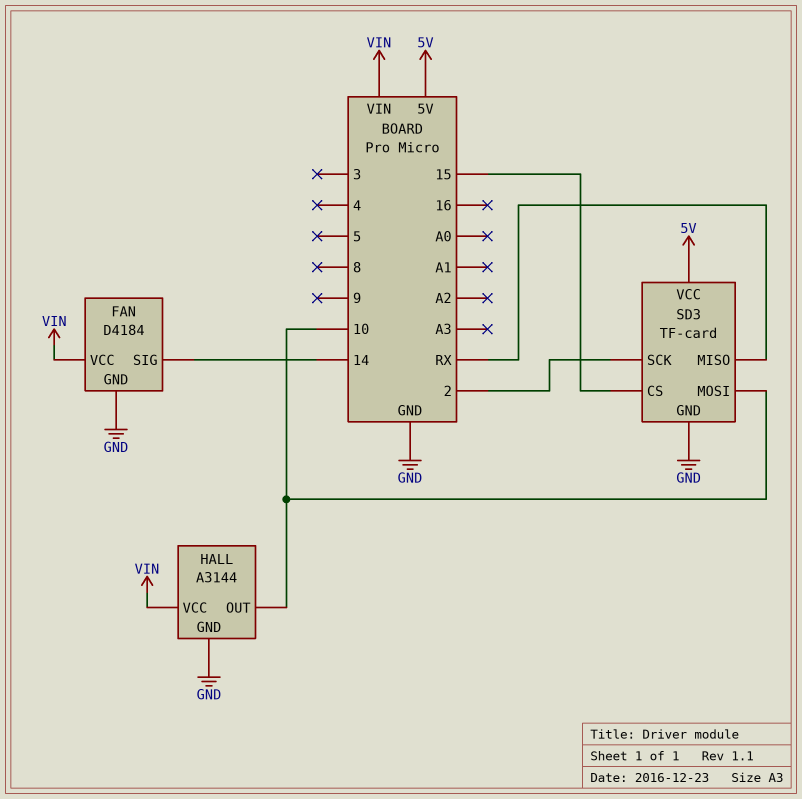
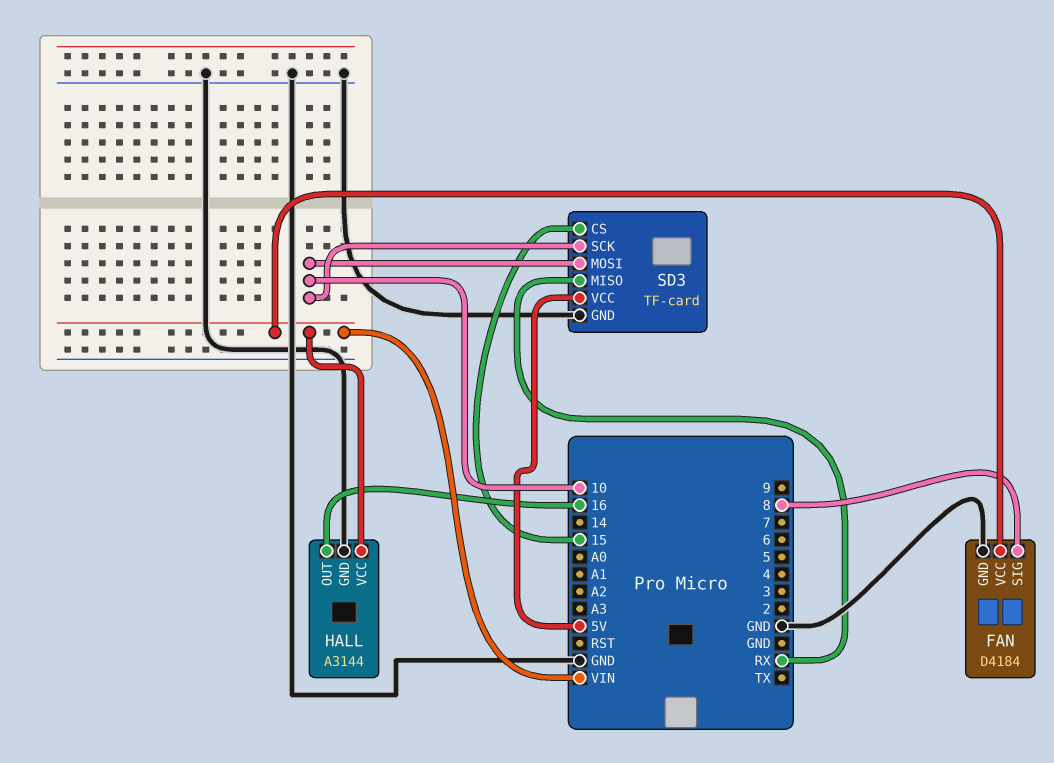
FAN pin SIG: 14 -> 8
HALL pin OUT: 10 -> 16
SD3 pin SCK: 2 -> 10

